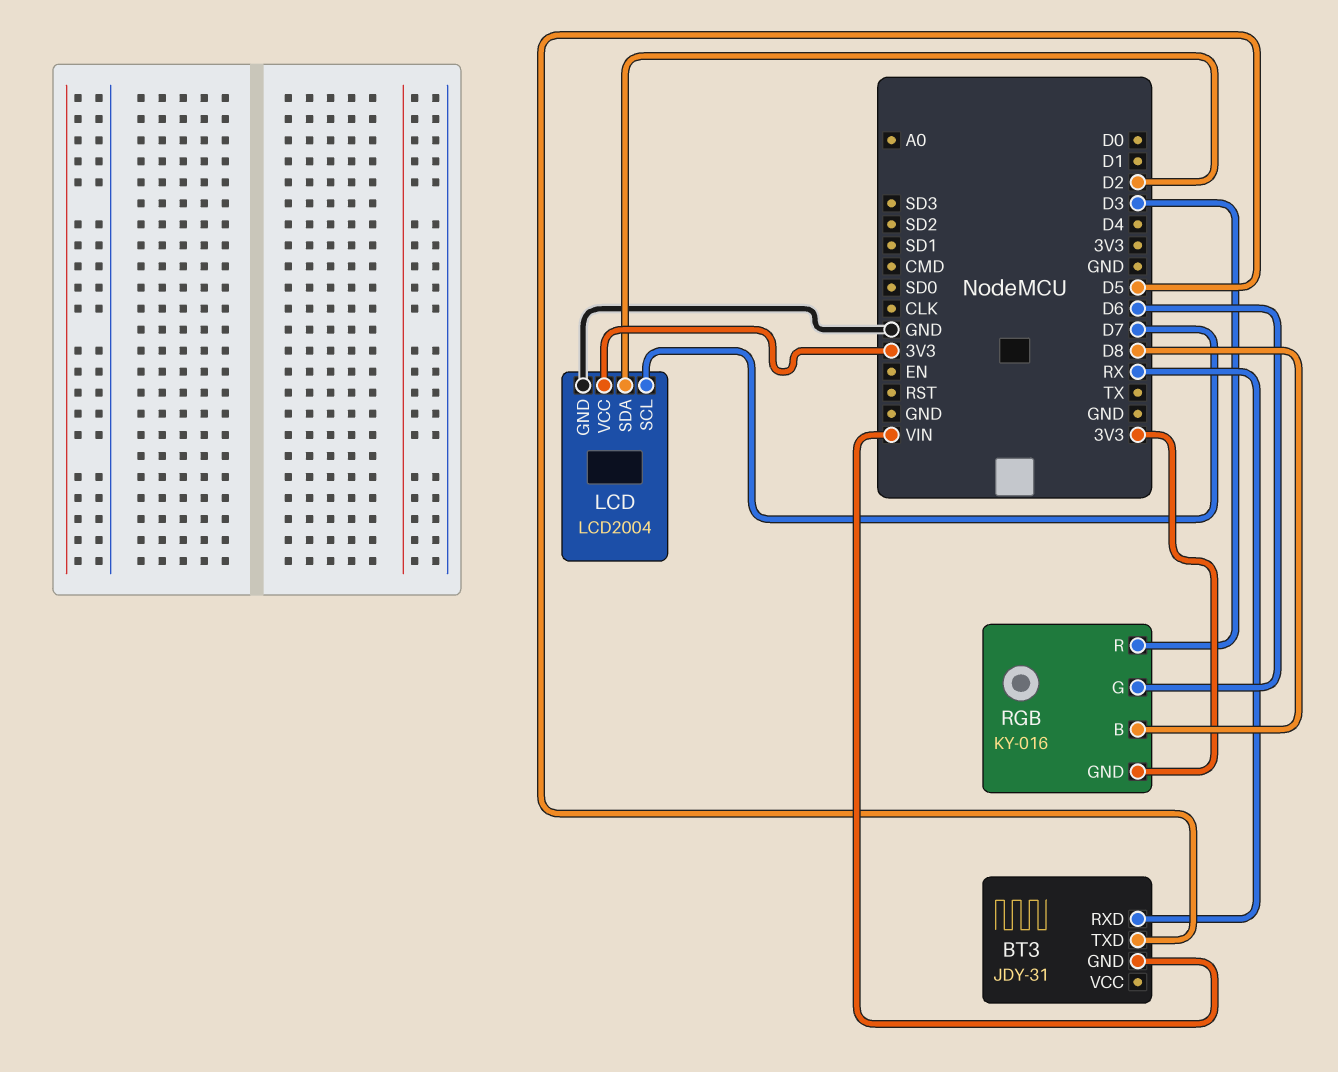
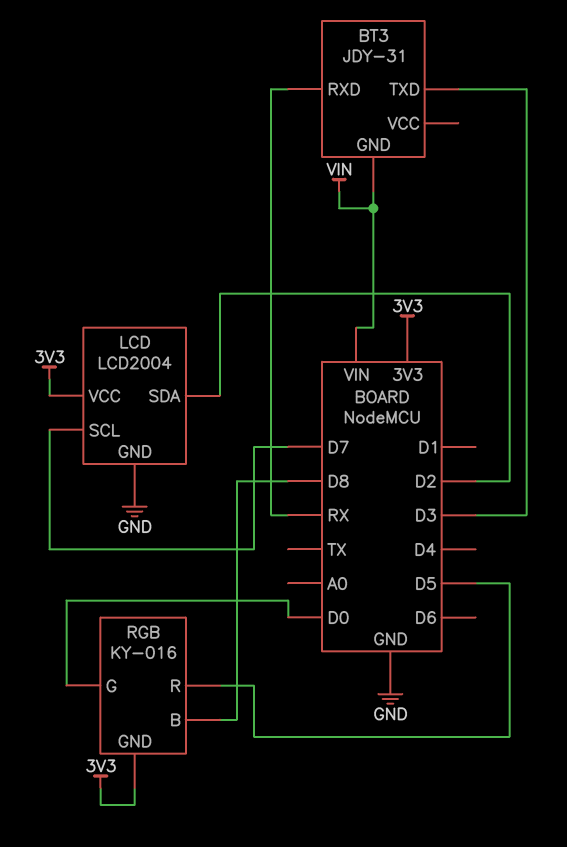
BT3 pin TXD: D5 -> D3
RGB pin G: D6 -> D0
RGB pin R: D3 -> D5

